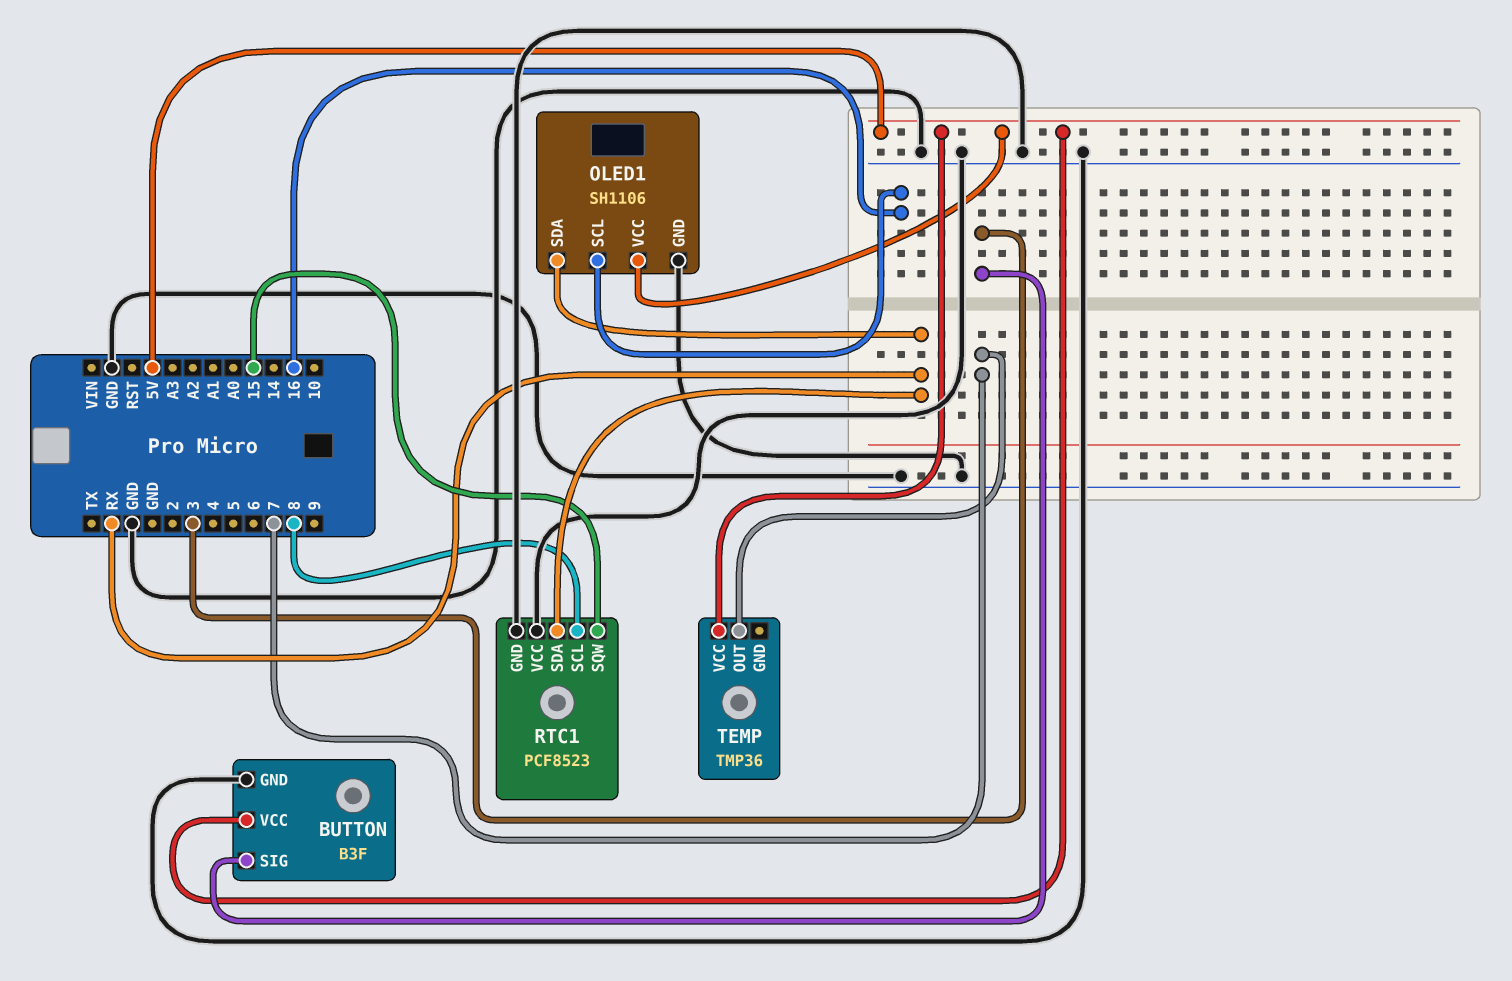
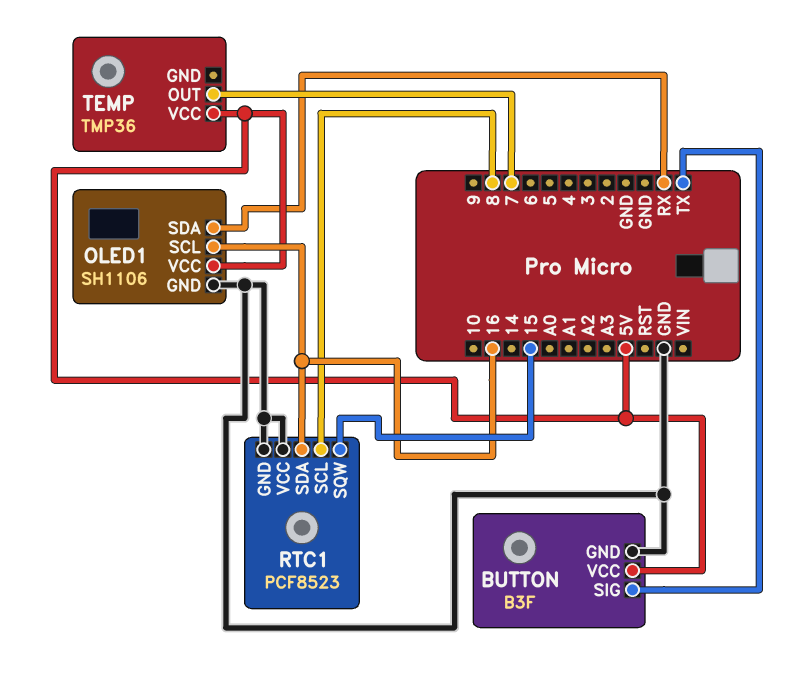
BUTTON pin SIG: 3 -> TX
RTC1 pin SDA: RX -> 16

